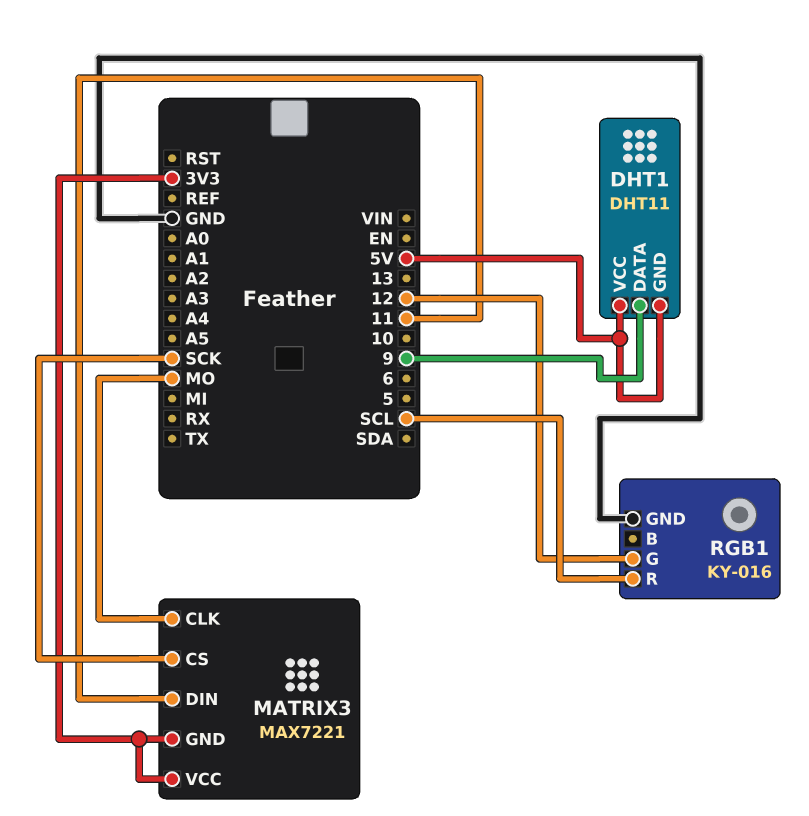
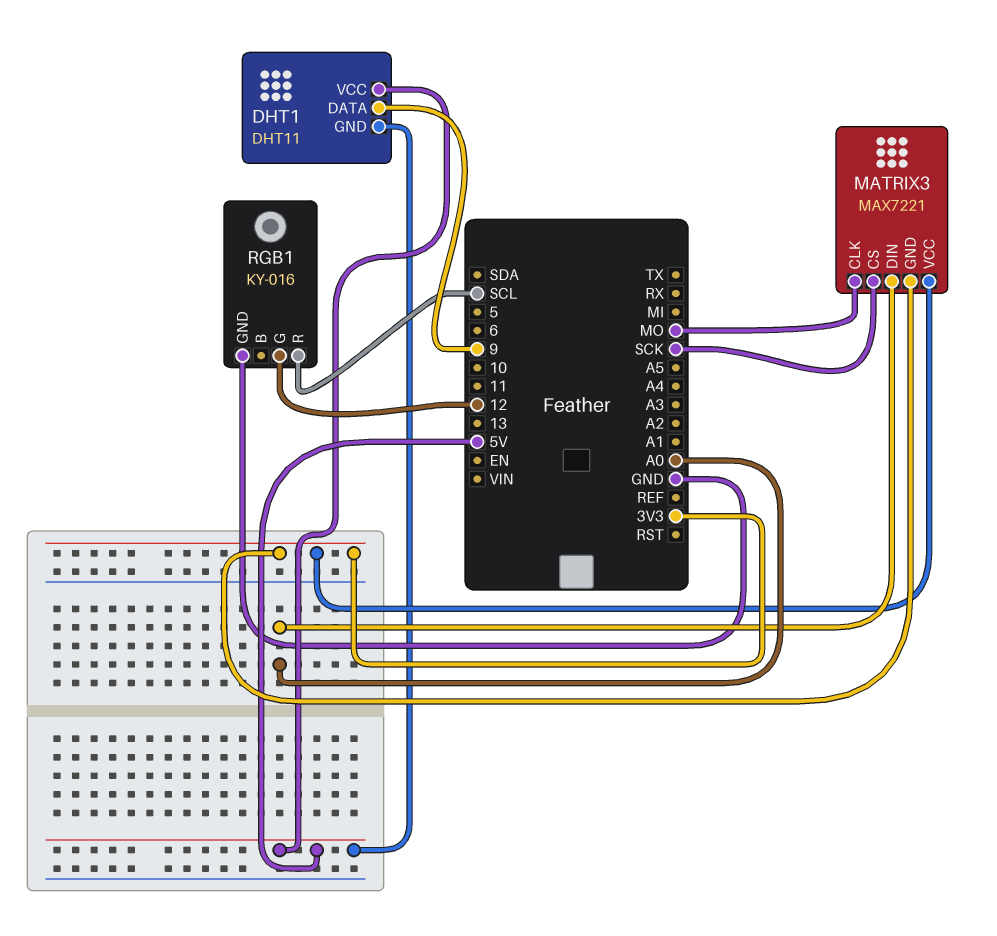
MATRIX3 pin DIN: 11 -> A0

